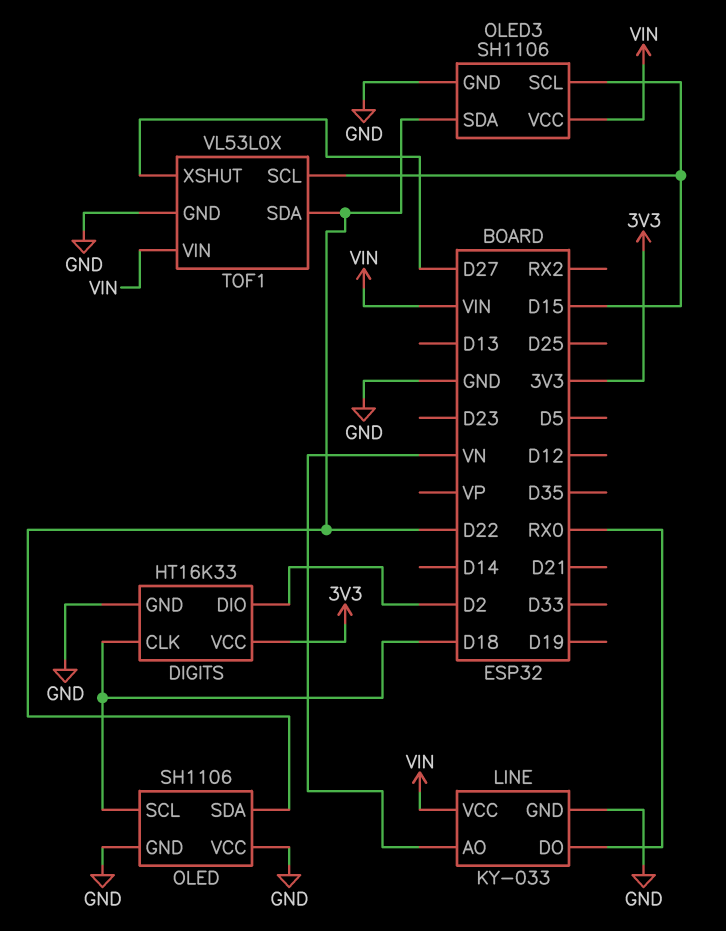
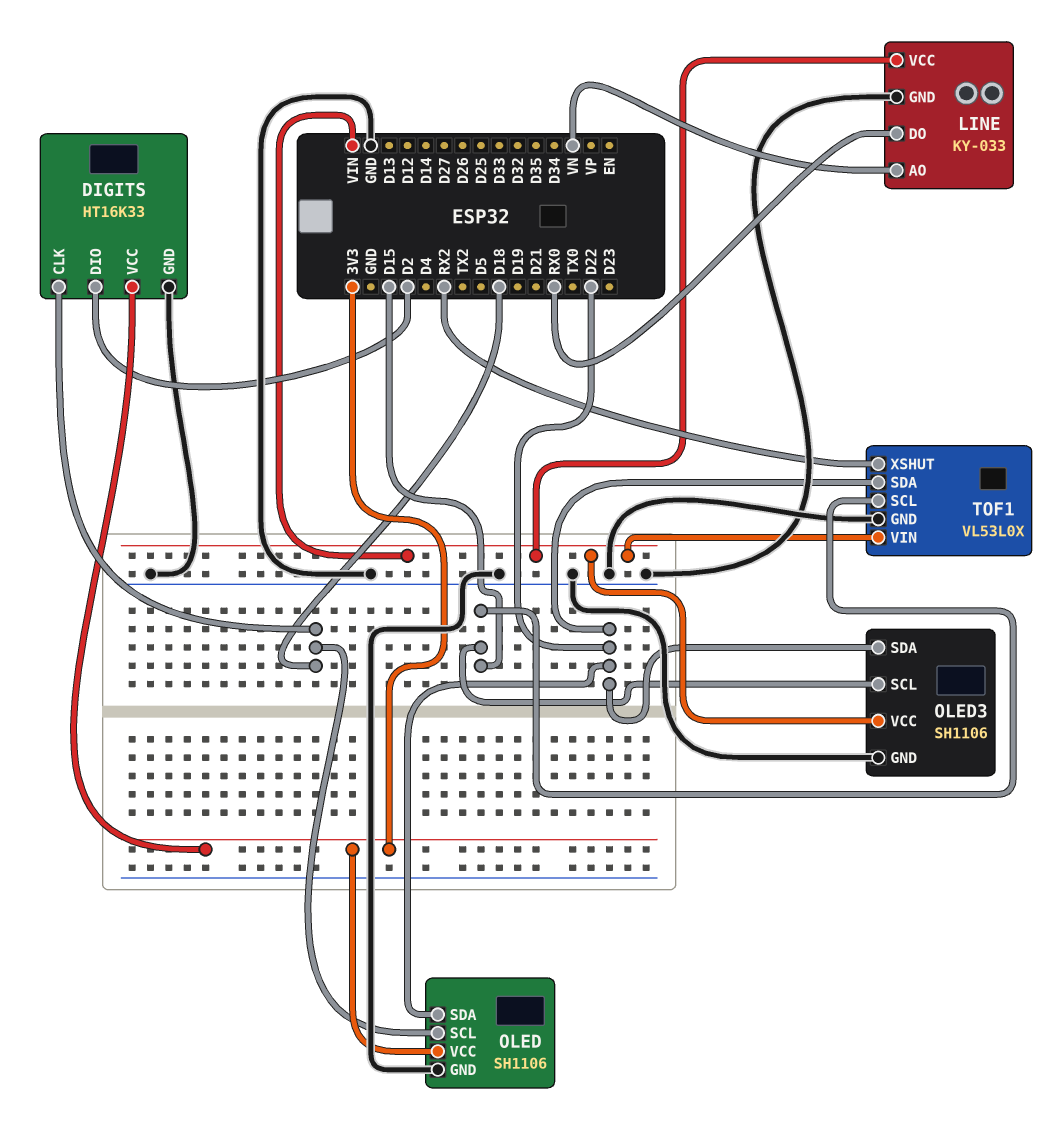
OLED pin VCC: GND -> 3V3
TOF1 pin XSHUT: D27 -> RX2

